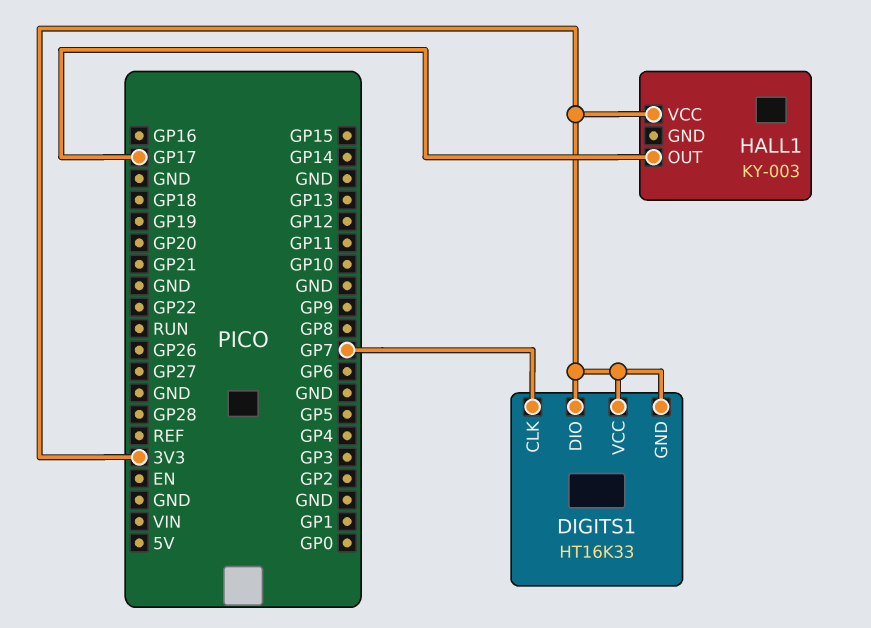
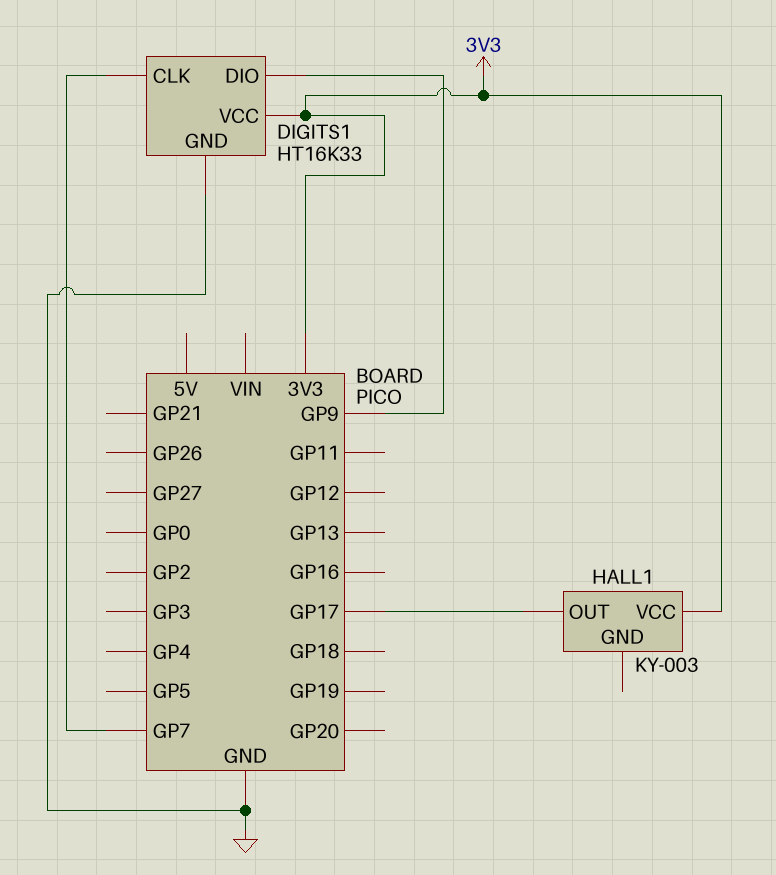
DIGITS1 pin DIO: 3V3 -> GP9
DIGITS1 pin GND: 3V3 -> GND

